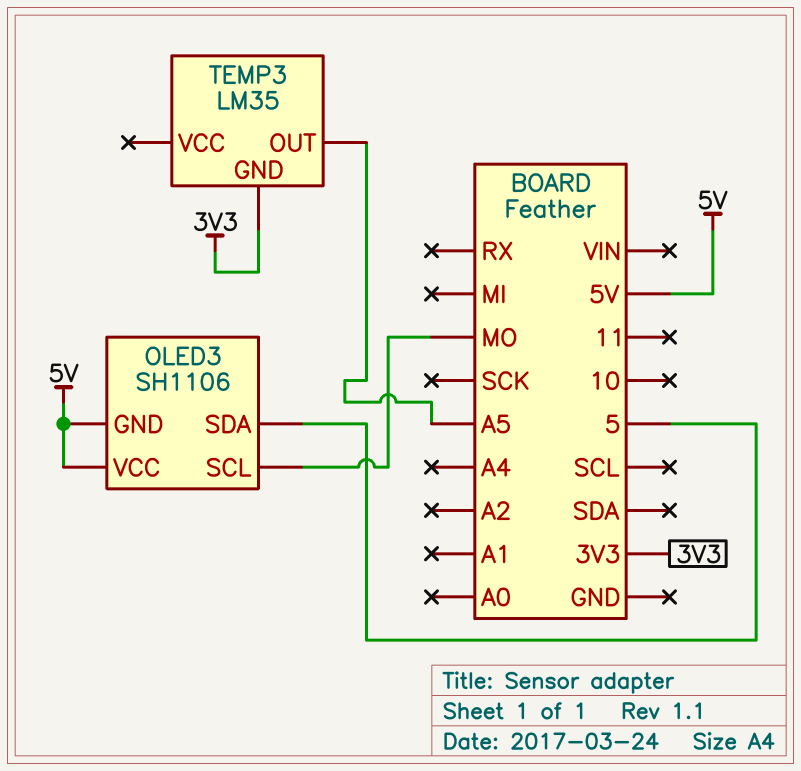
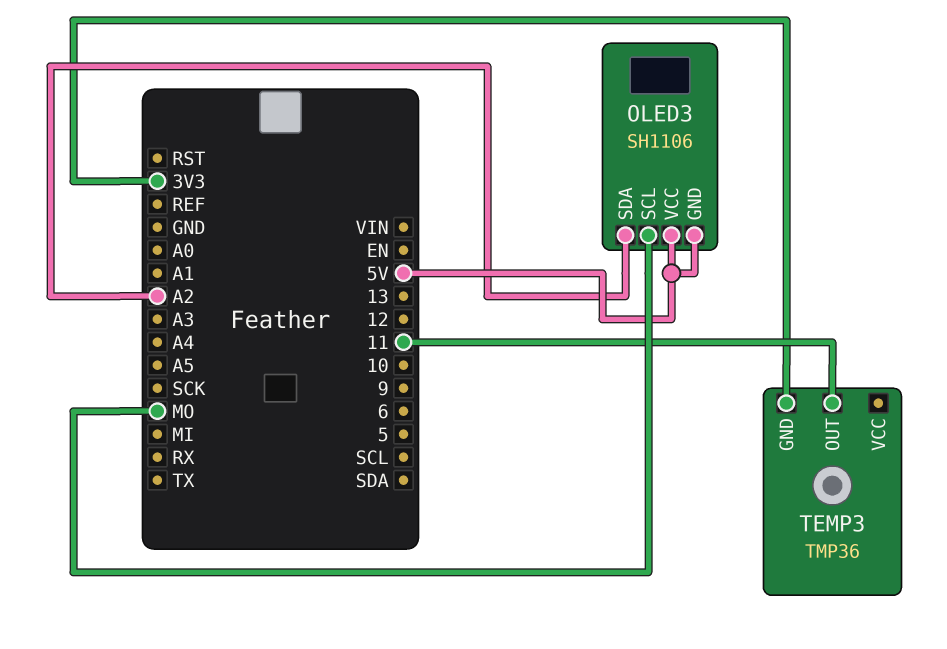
OLED3 pin SDA: 5 -> A2
TEMP3: LM35 -> TMP36
TEMP3 pin OUT: A5 -> 11

